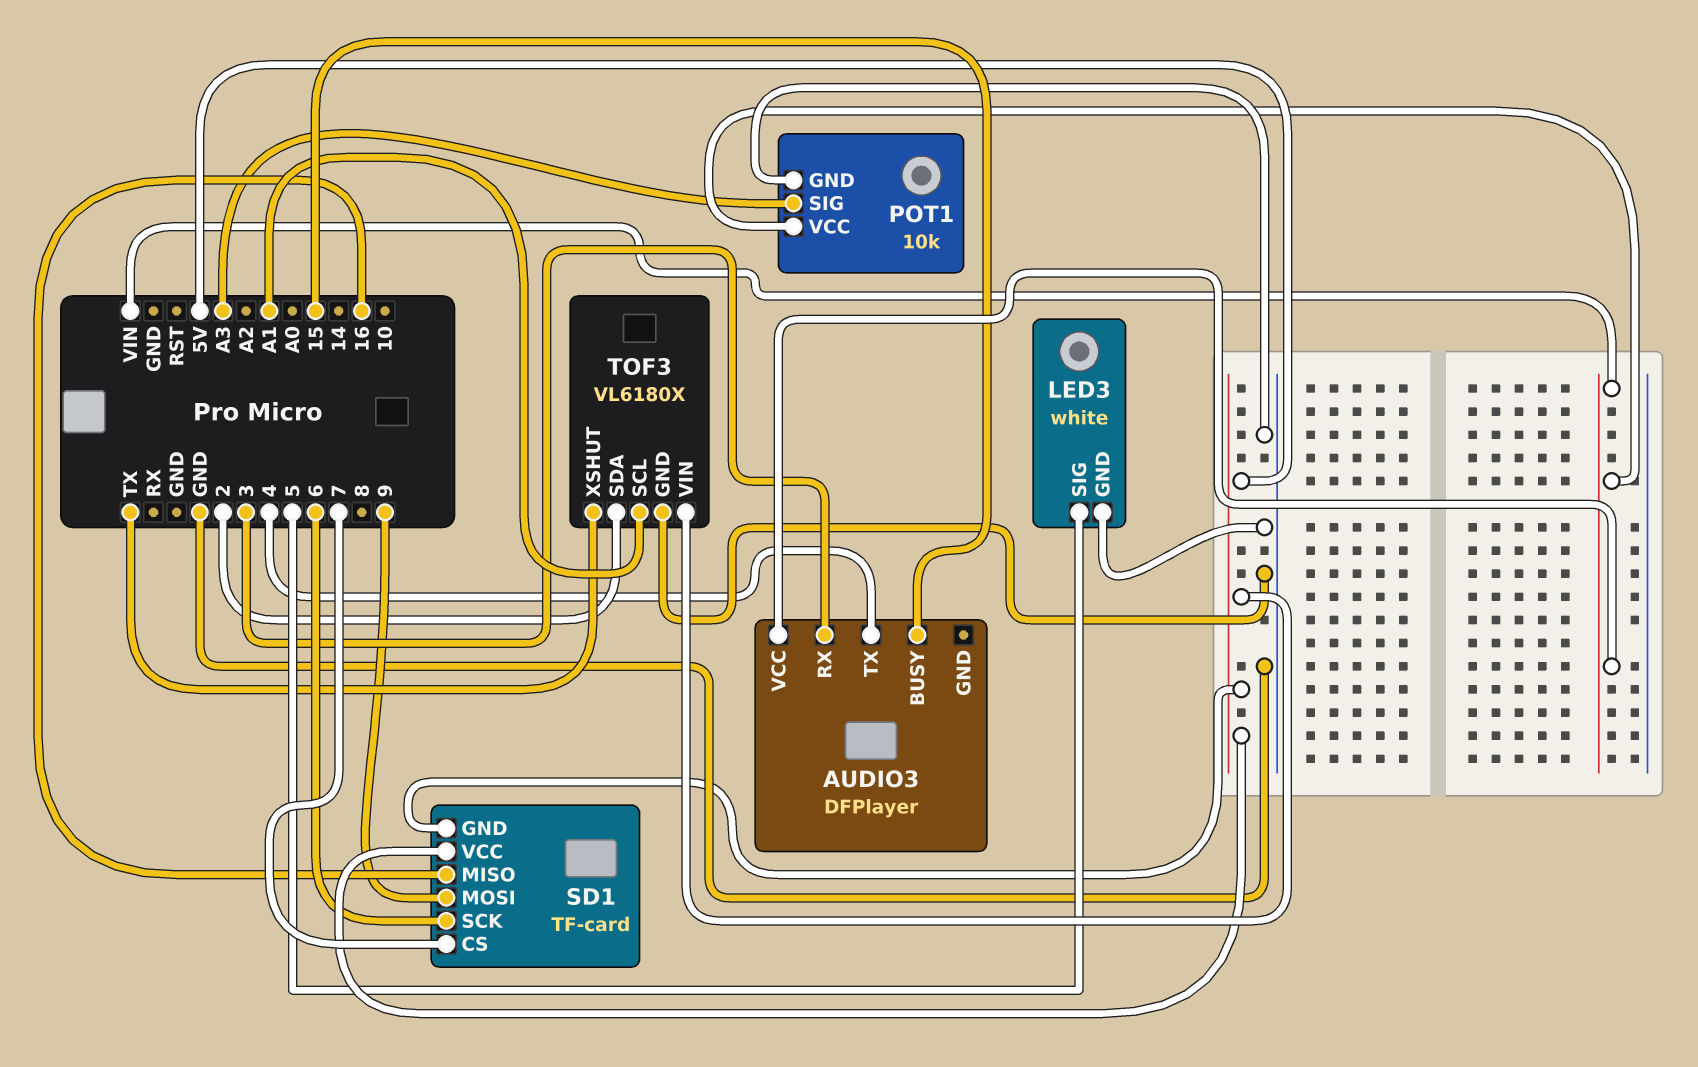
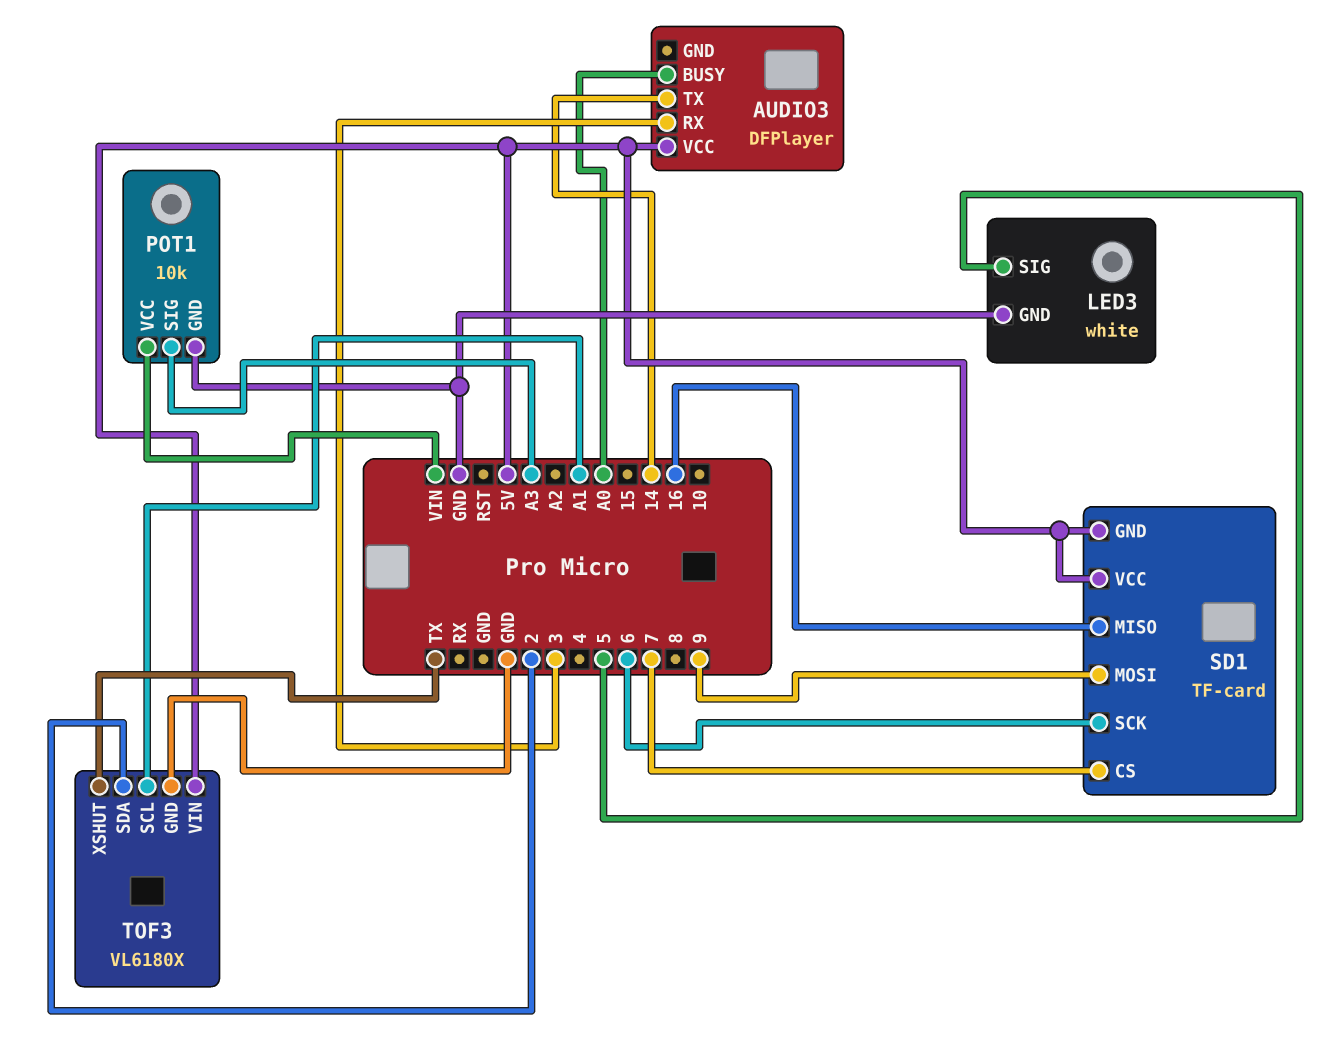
AUDIO3 pin BUSY: 15 -> A0
AUDIO3 pin TX: 4 -> 14
AUDIO3 pin VCC: VIN -> 5V

